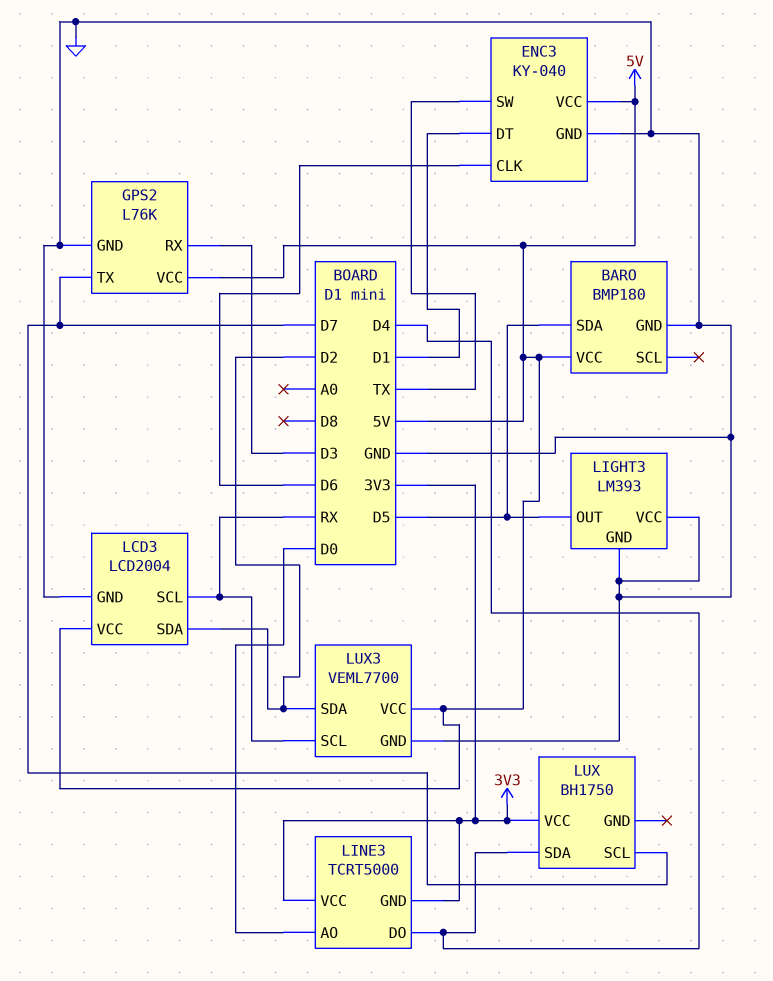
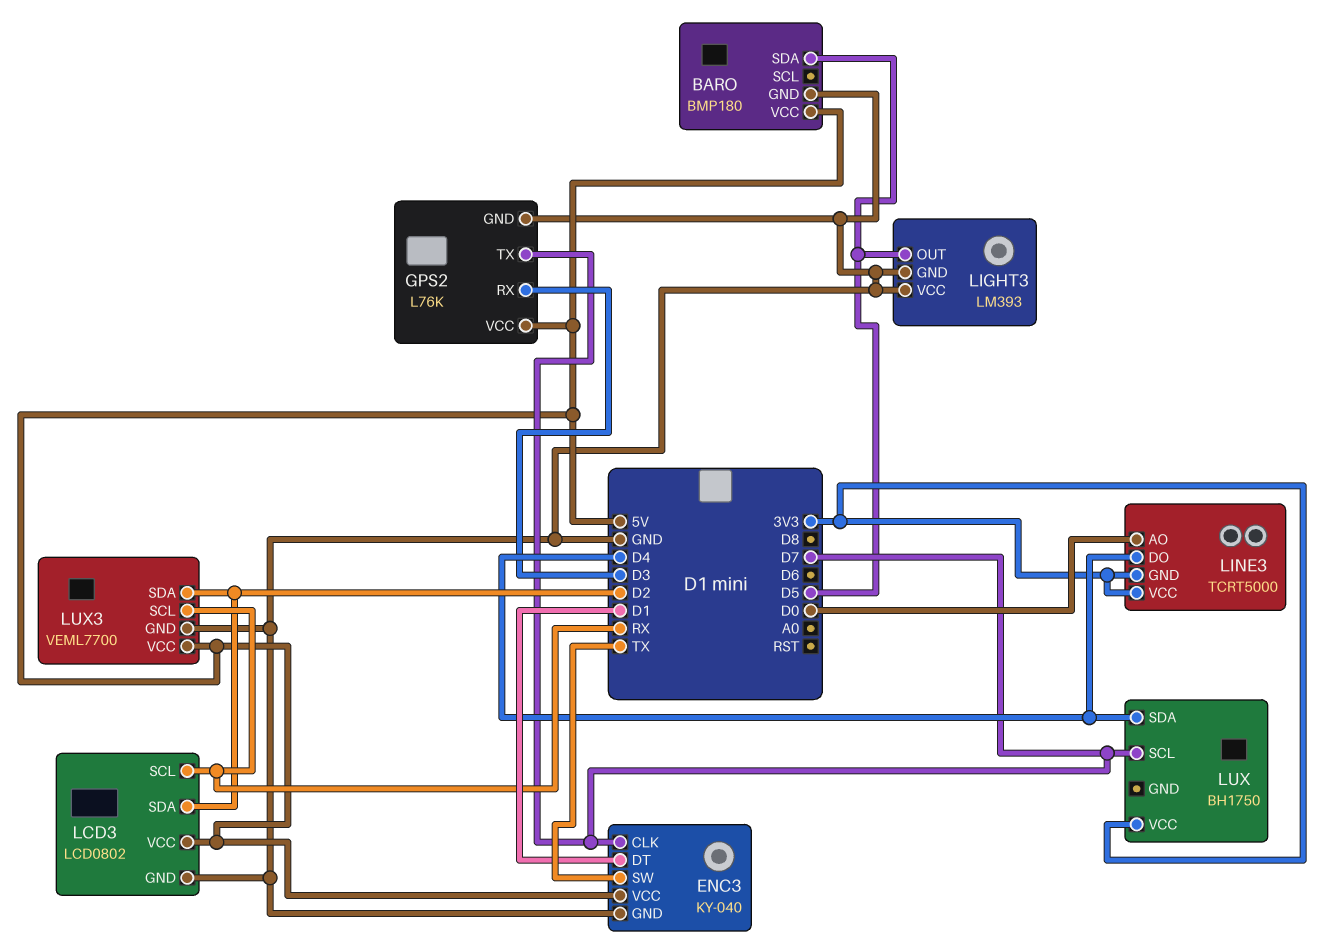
ENC3 pin CLK: D6 -> D7
LCD3: LCD2004 -> LCD0802

